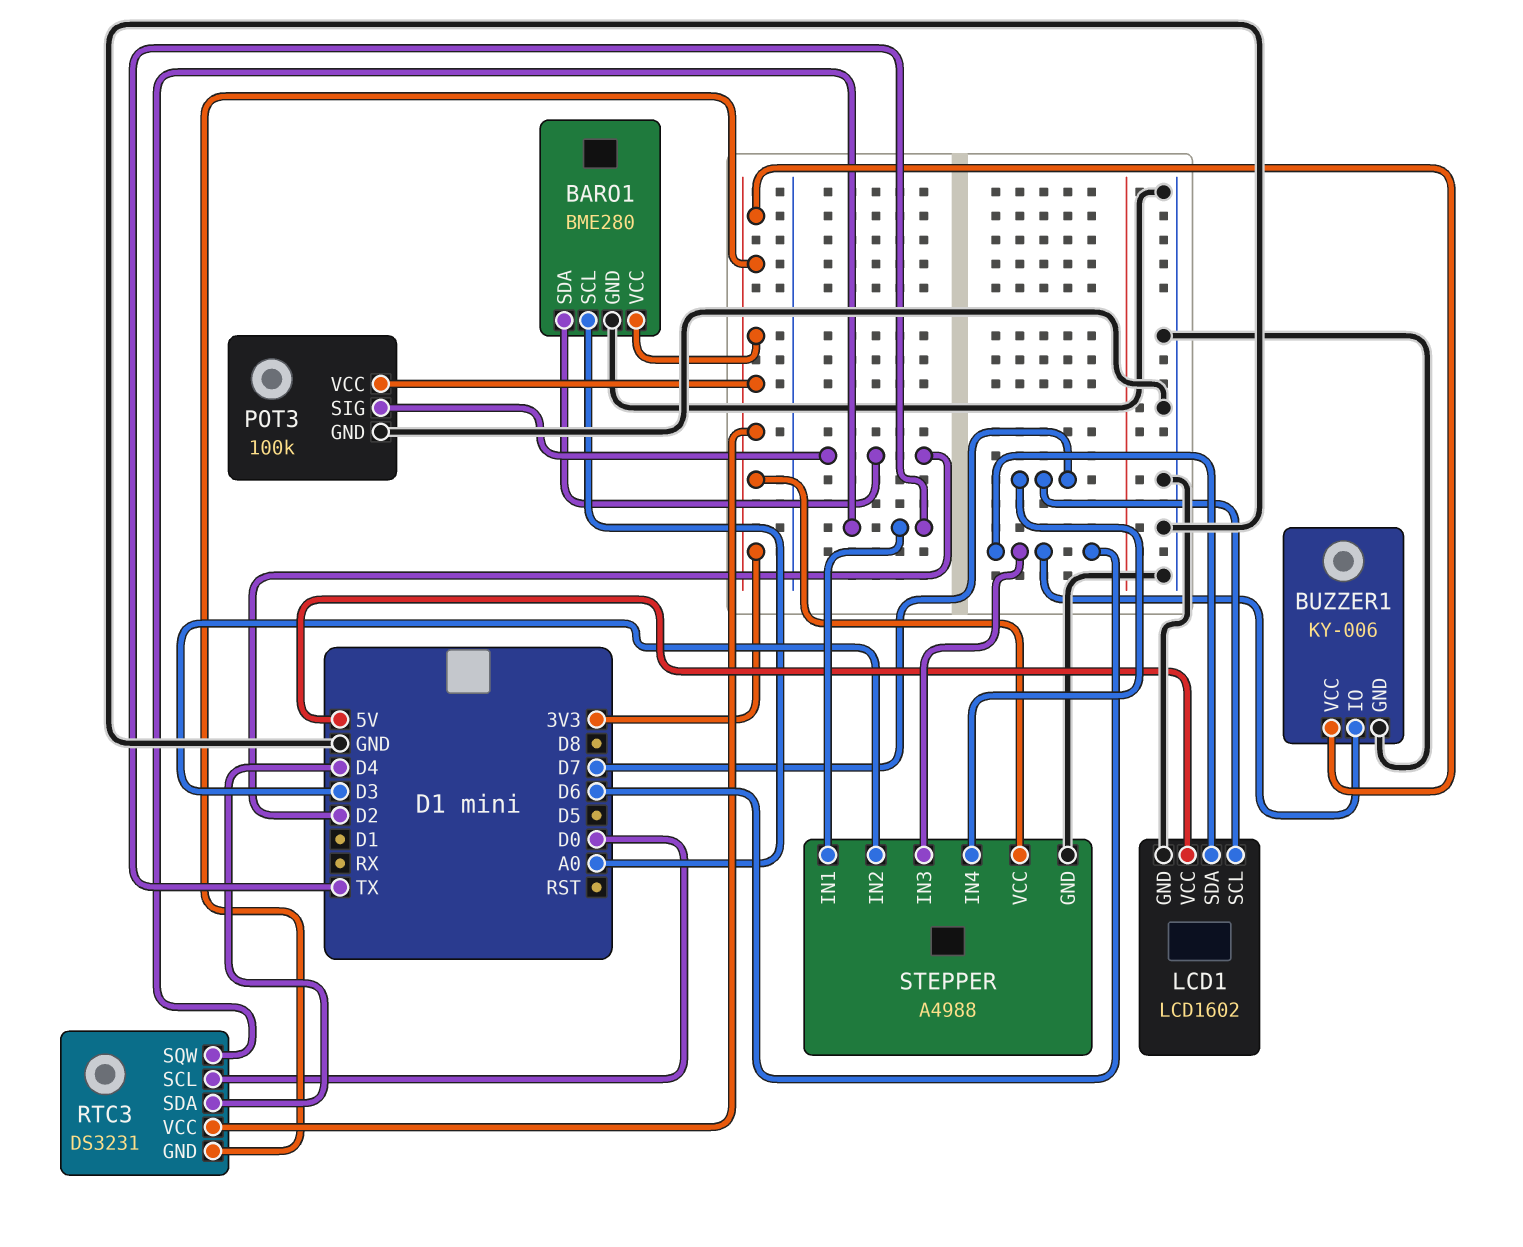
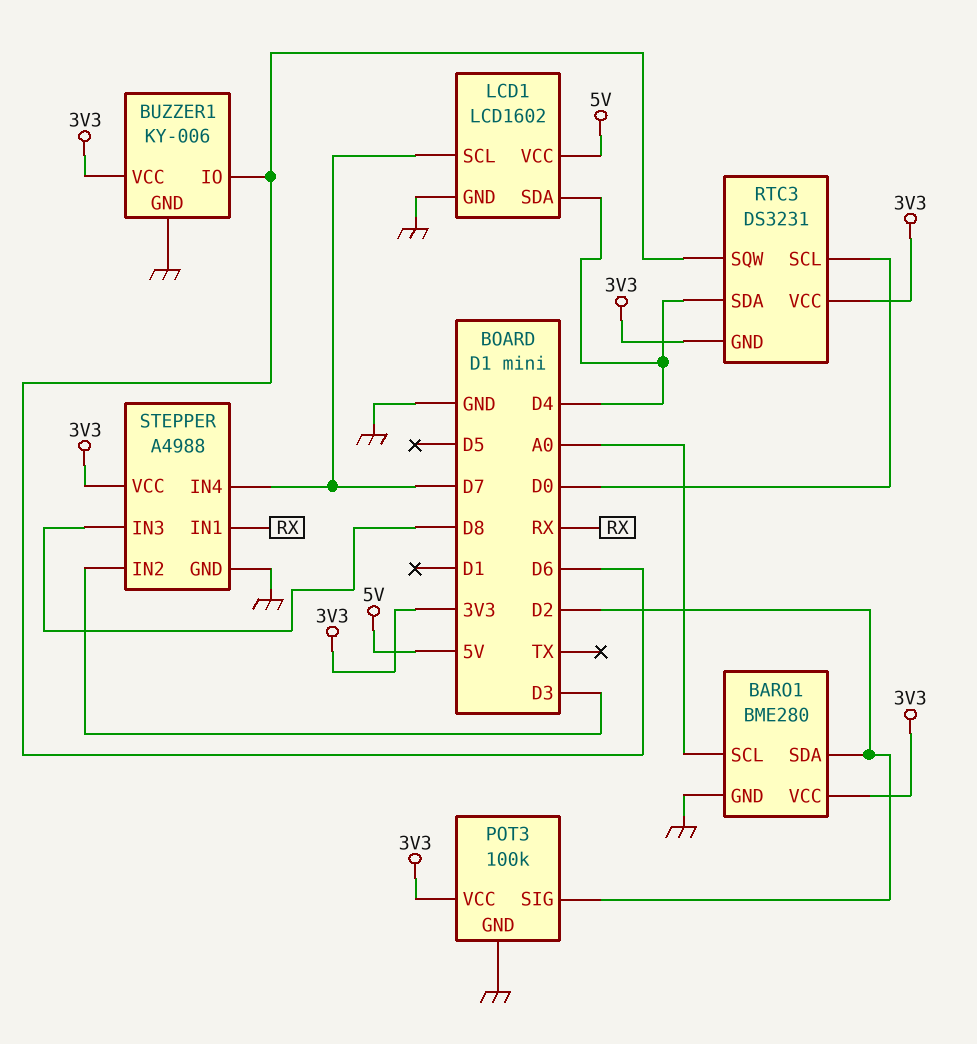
LCD1 pin SDA: D6 -> D4
RTC3 pin SQW: TX -> D6
STEPPER pin IN1: TX -> RX
STEPPER pin IN3: D6 -> D8

